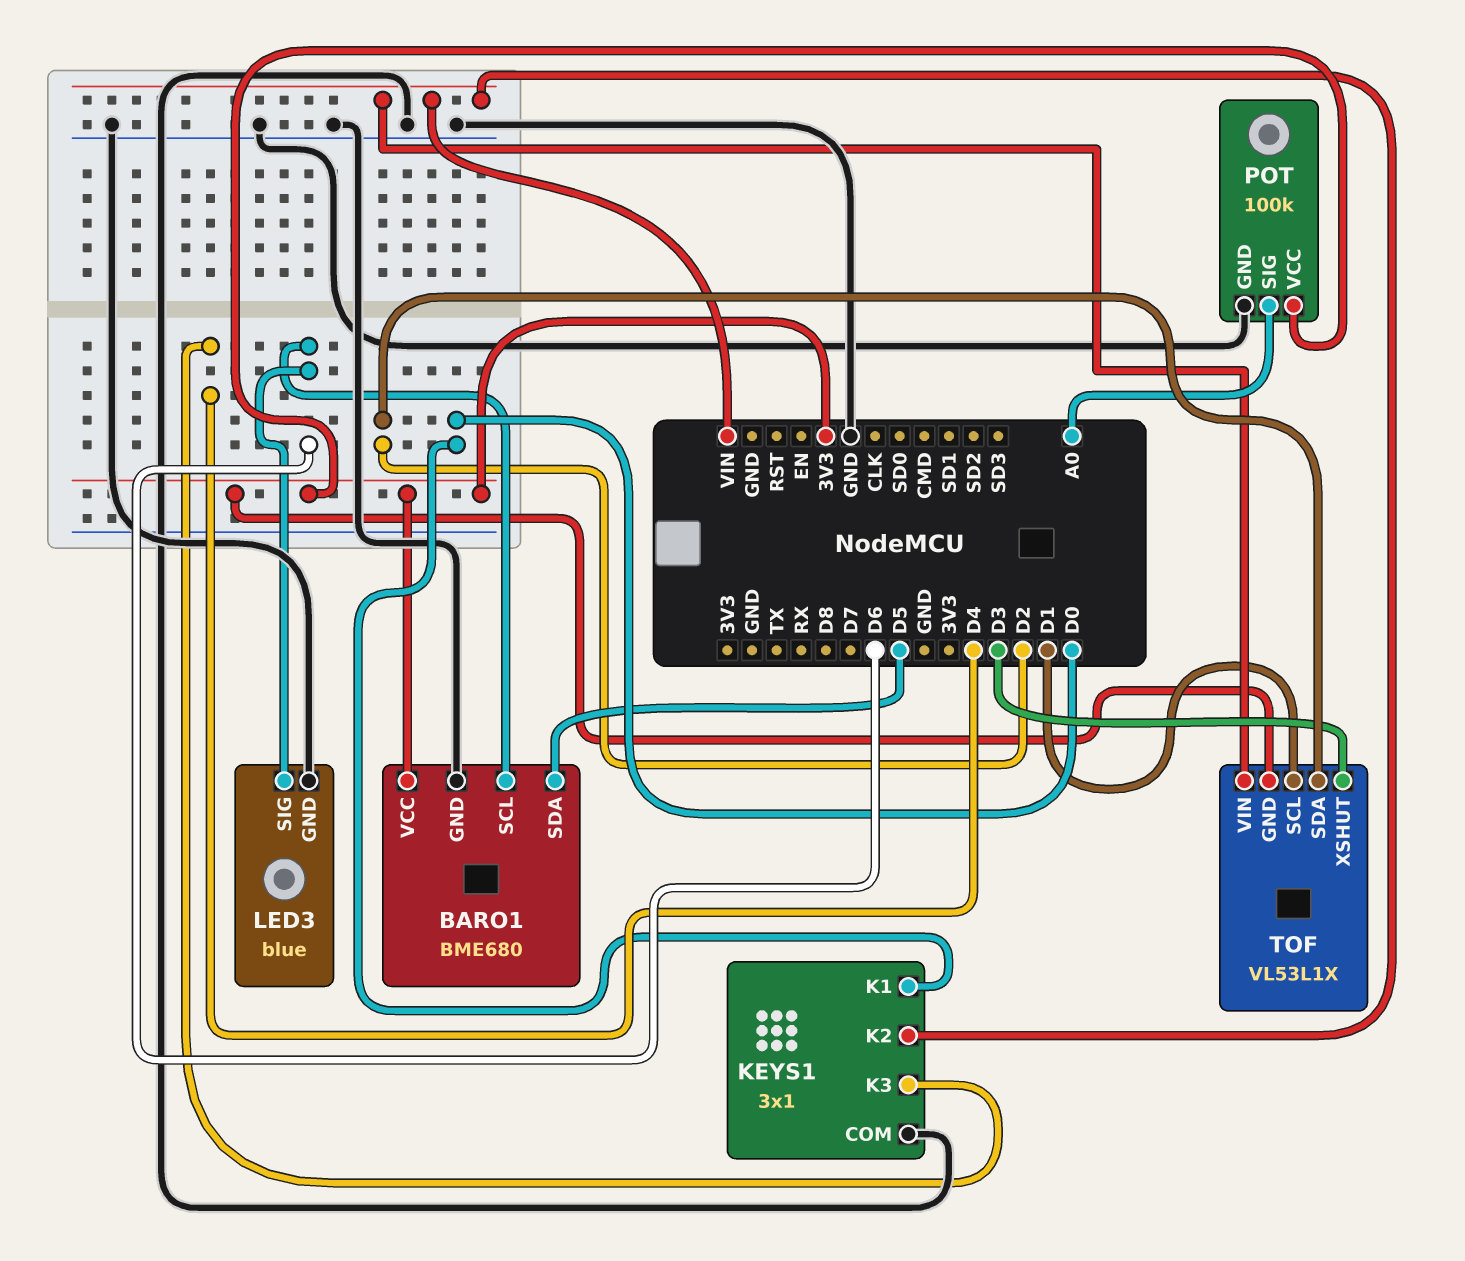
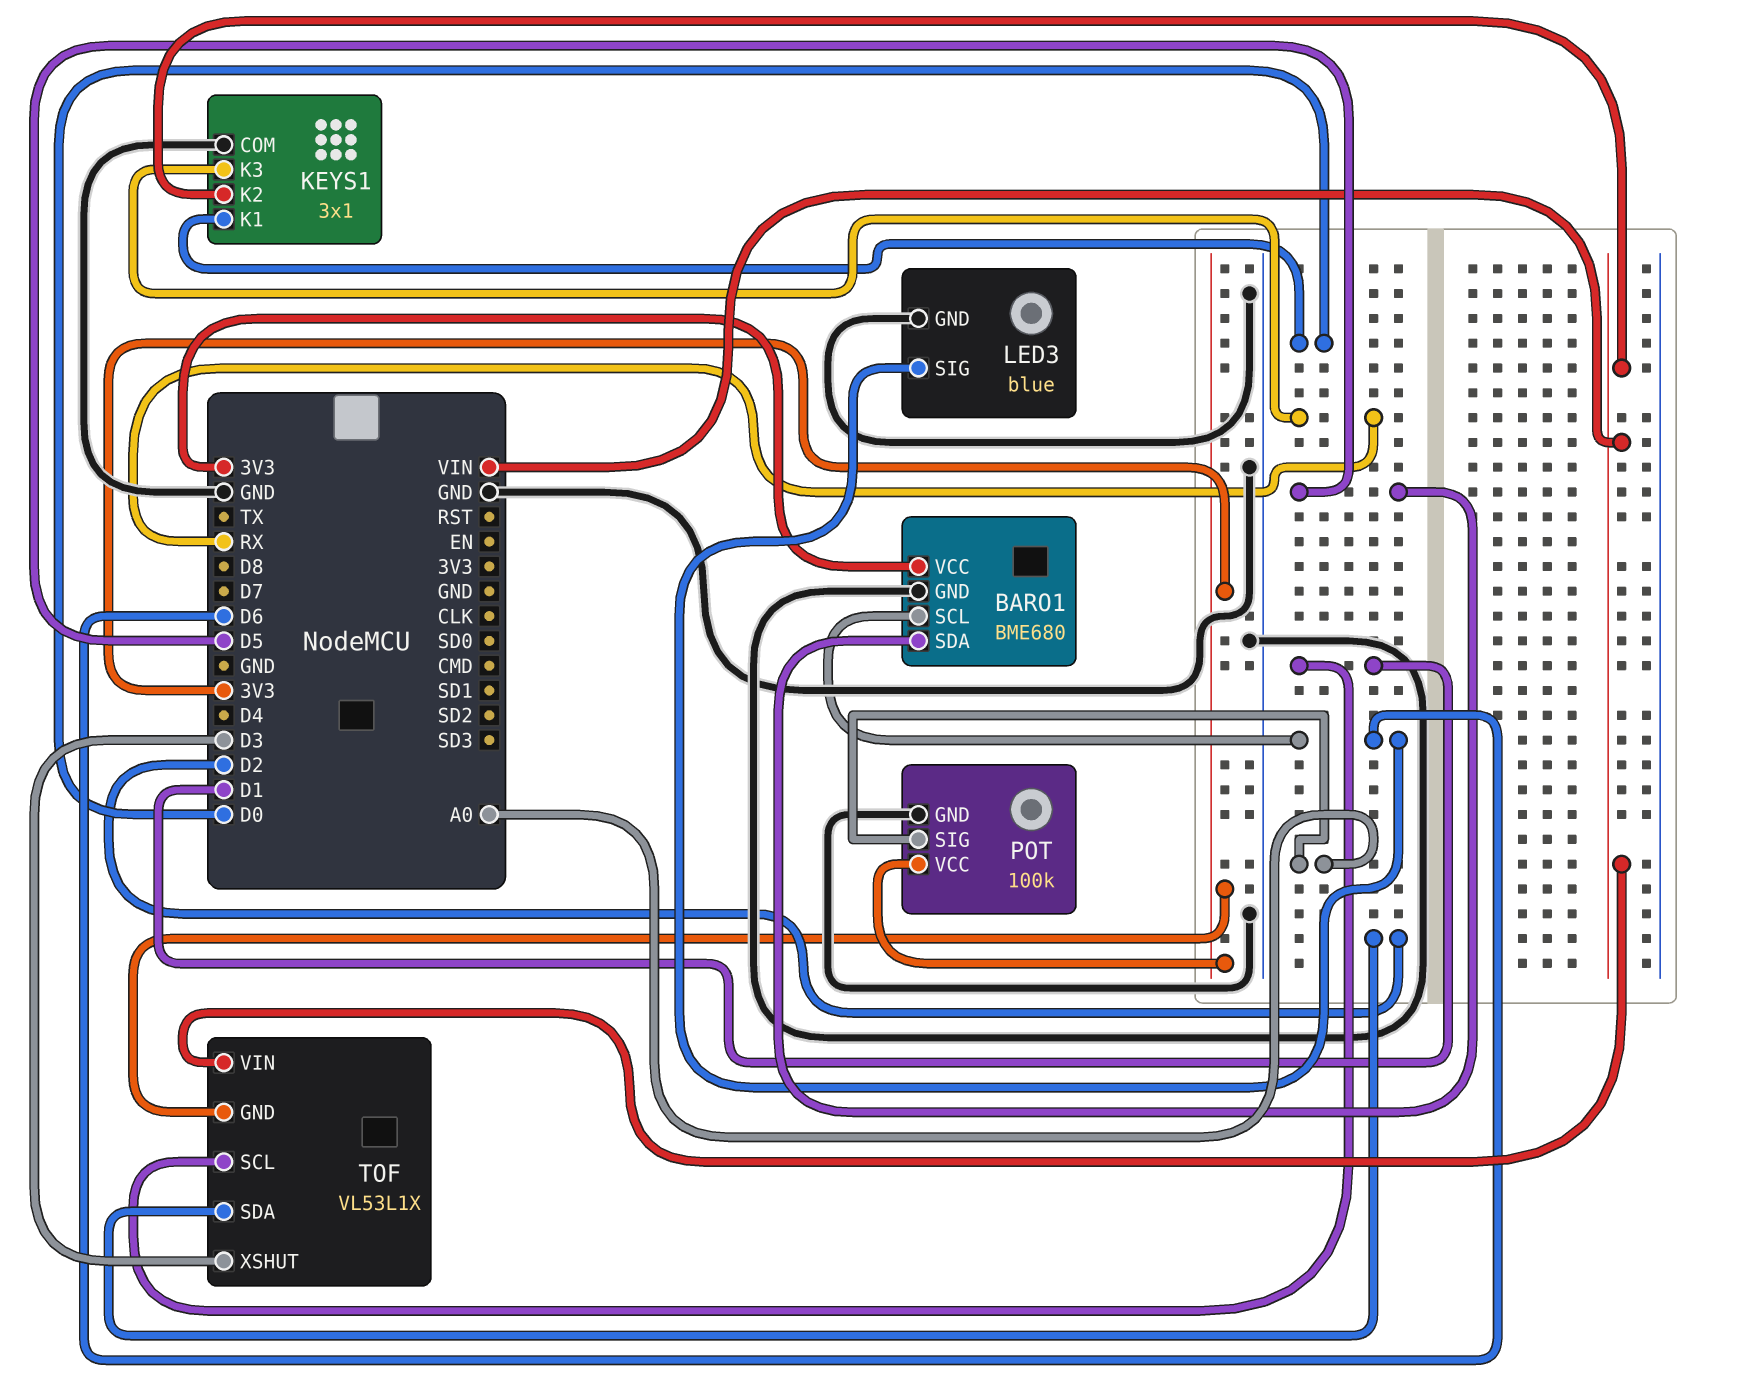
KEYS1 pin K3: D4 -> RX

